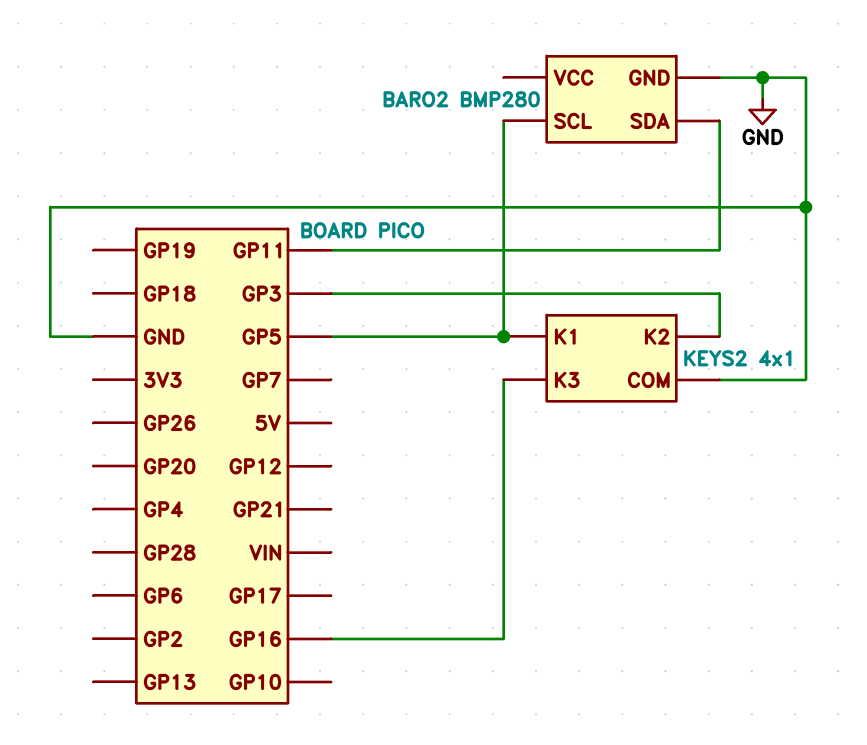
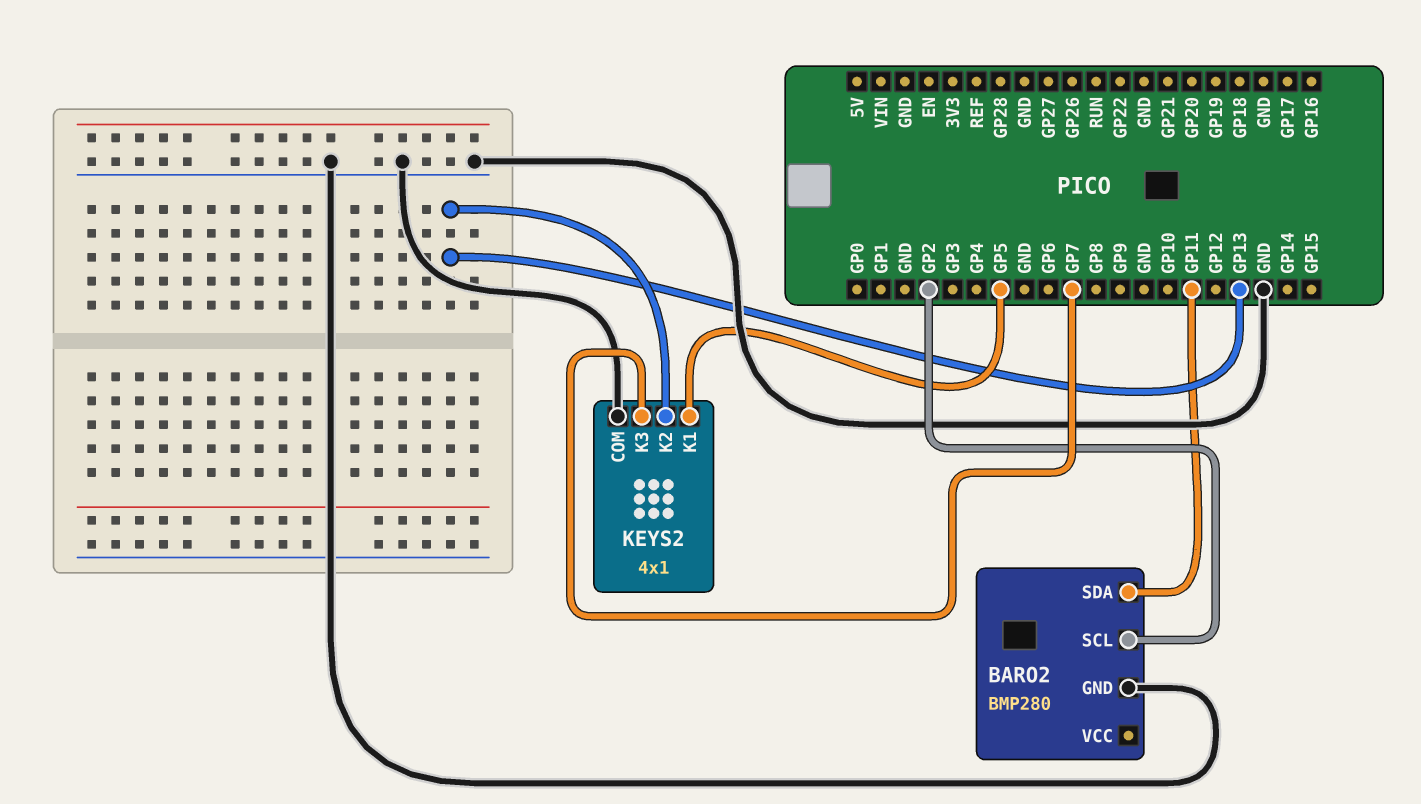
BARO2 pin SCL: GP5 -> GP2
KEYS2 pin K2: GP3 -> GP13
KEYS2 pin K3: GP16 -> GP7

